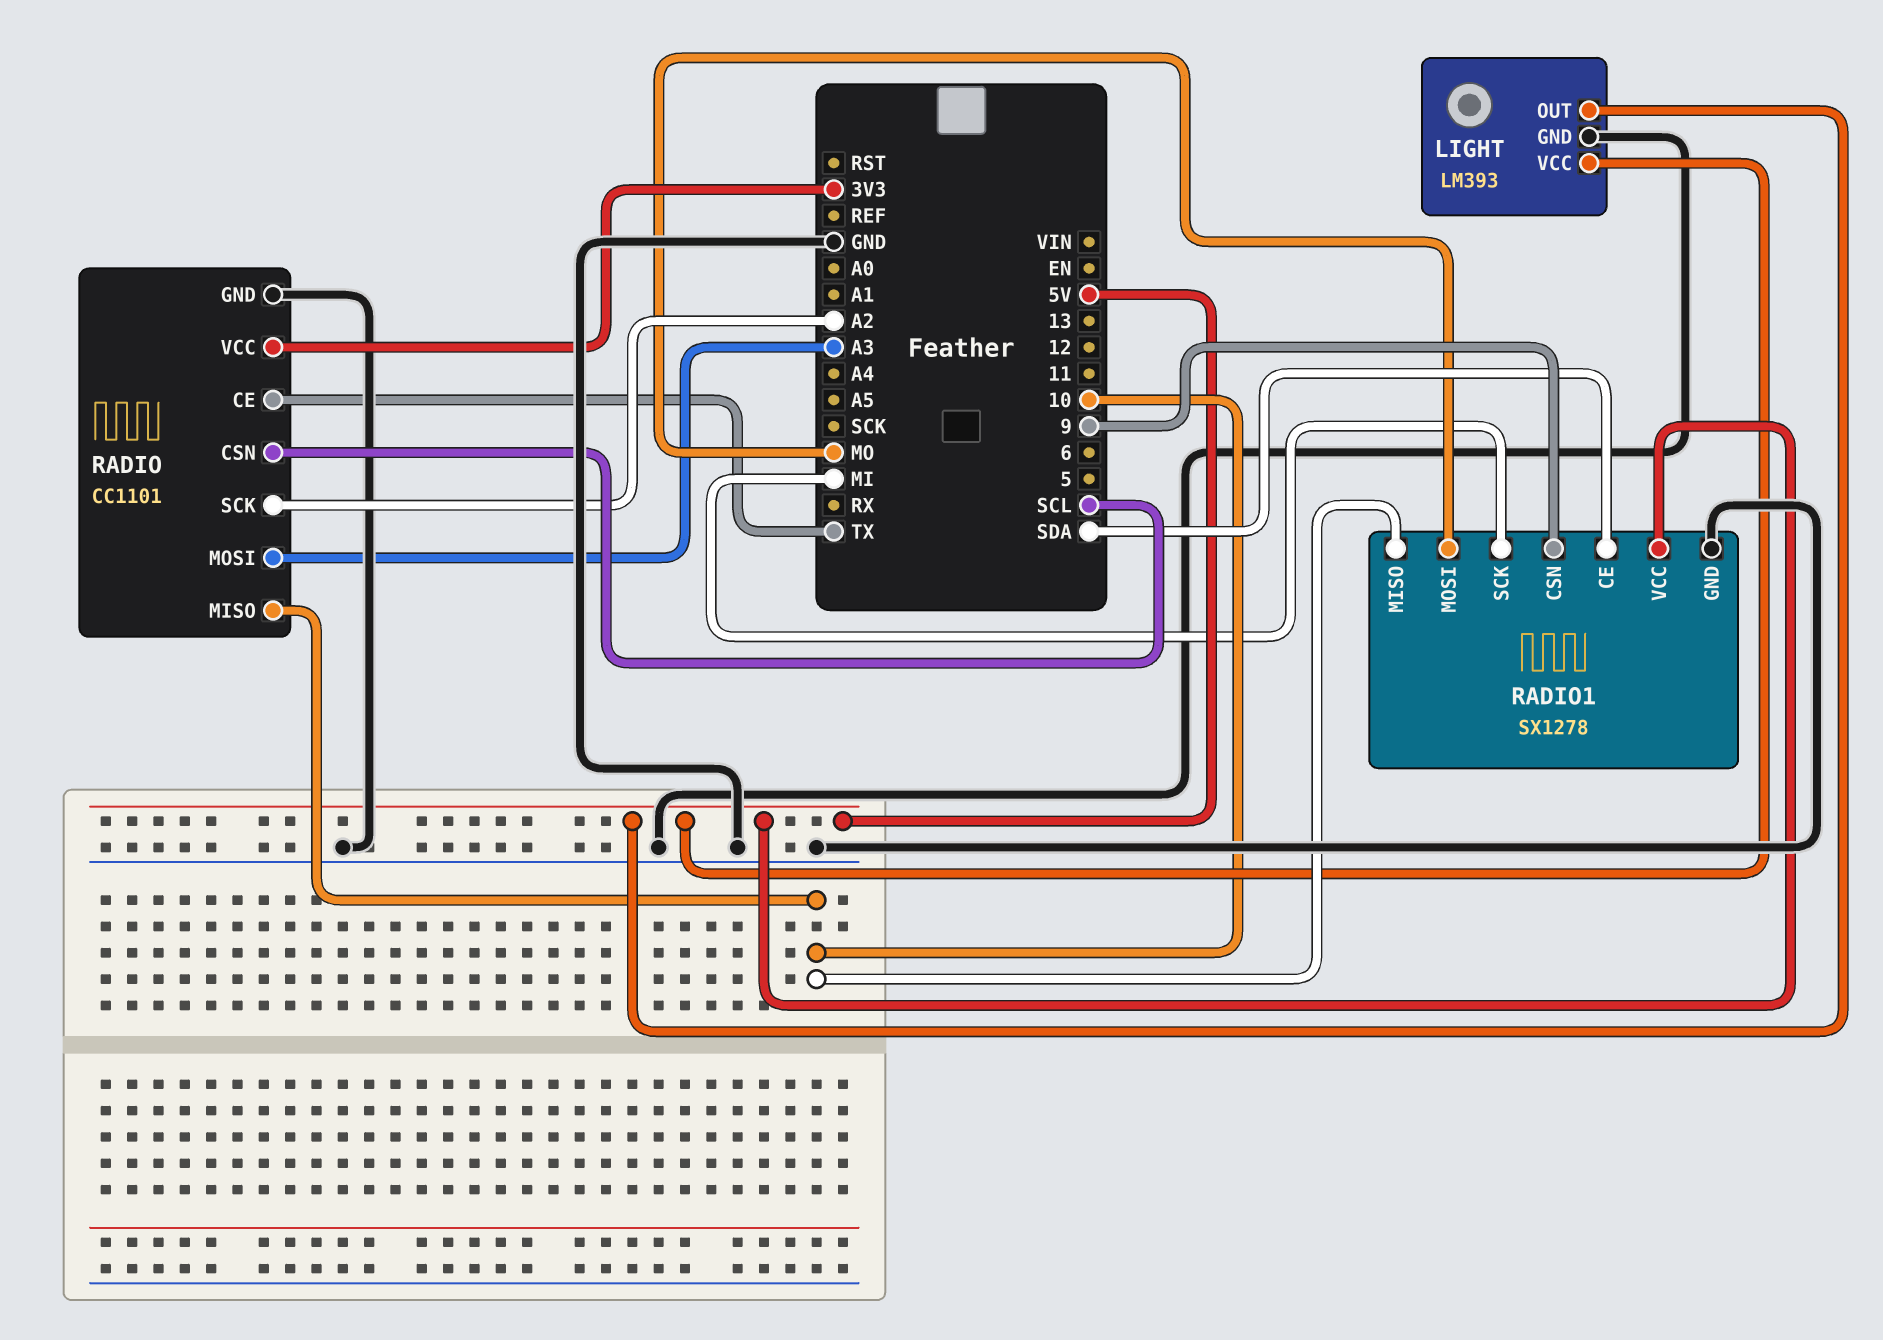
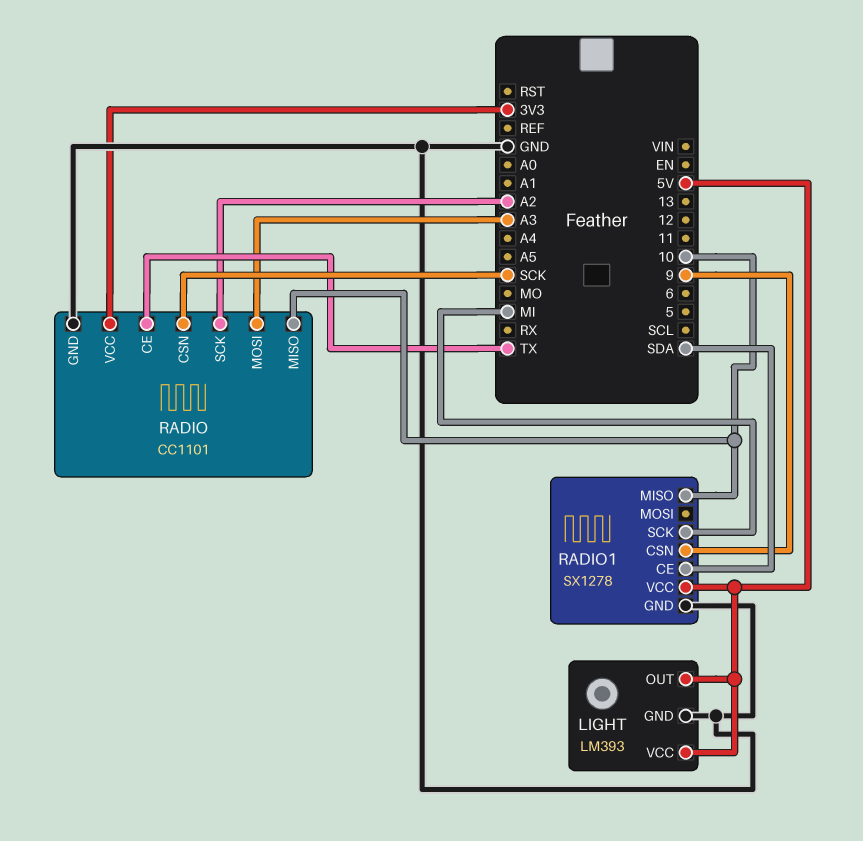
RADIO pin CSN: SCL -> SCK
RADIO1 pin MOSI: MO -> none

